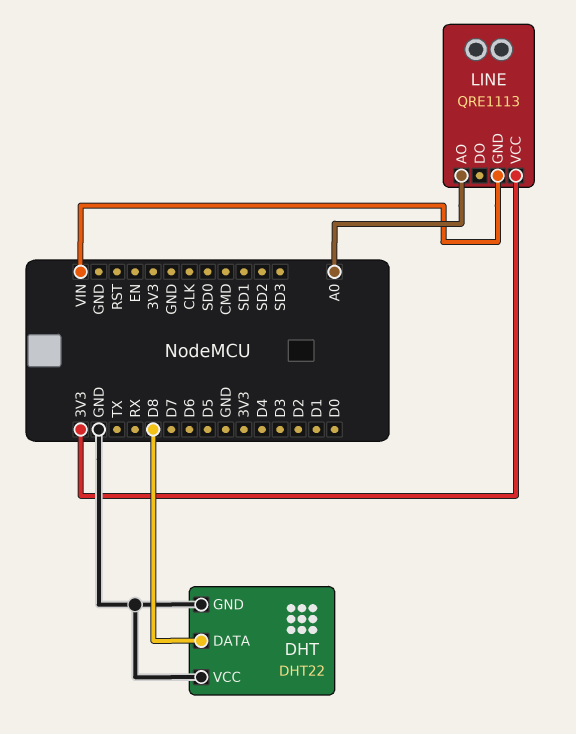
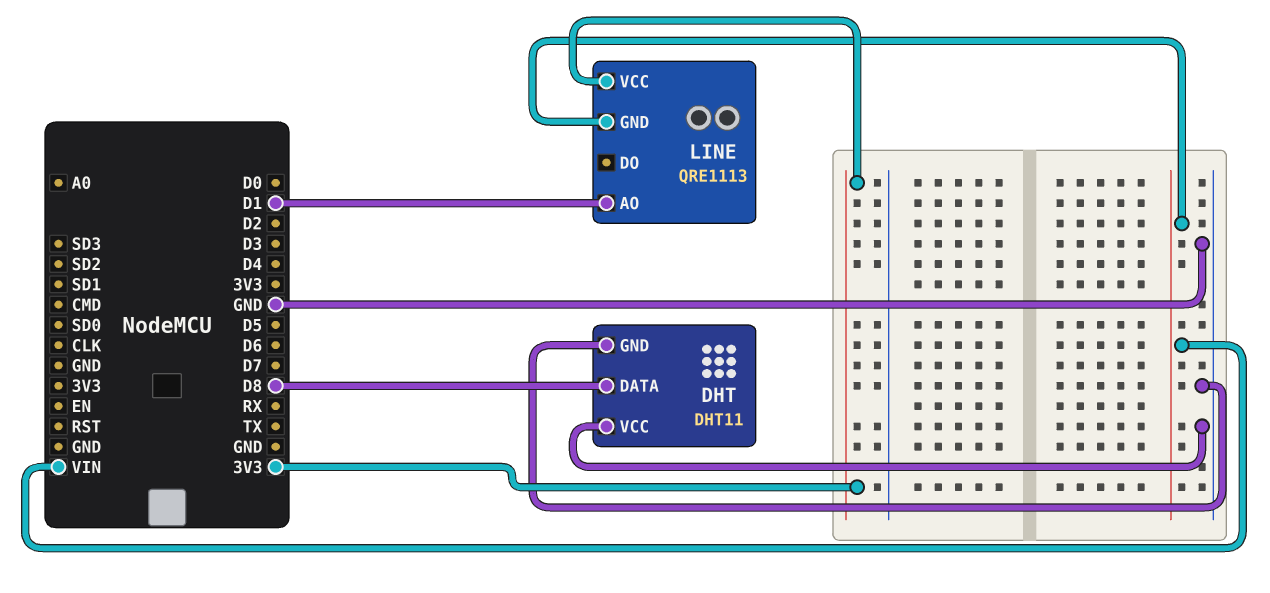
DHT: DHT22 -> DHT11
LINE pin AO: A0 -> D1

